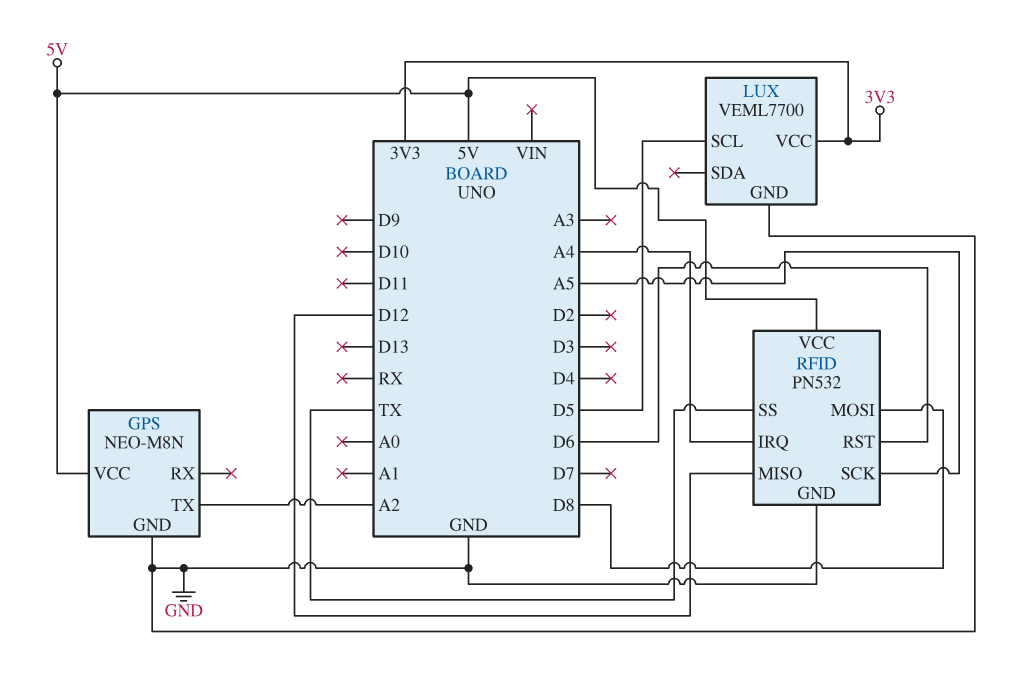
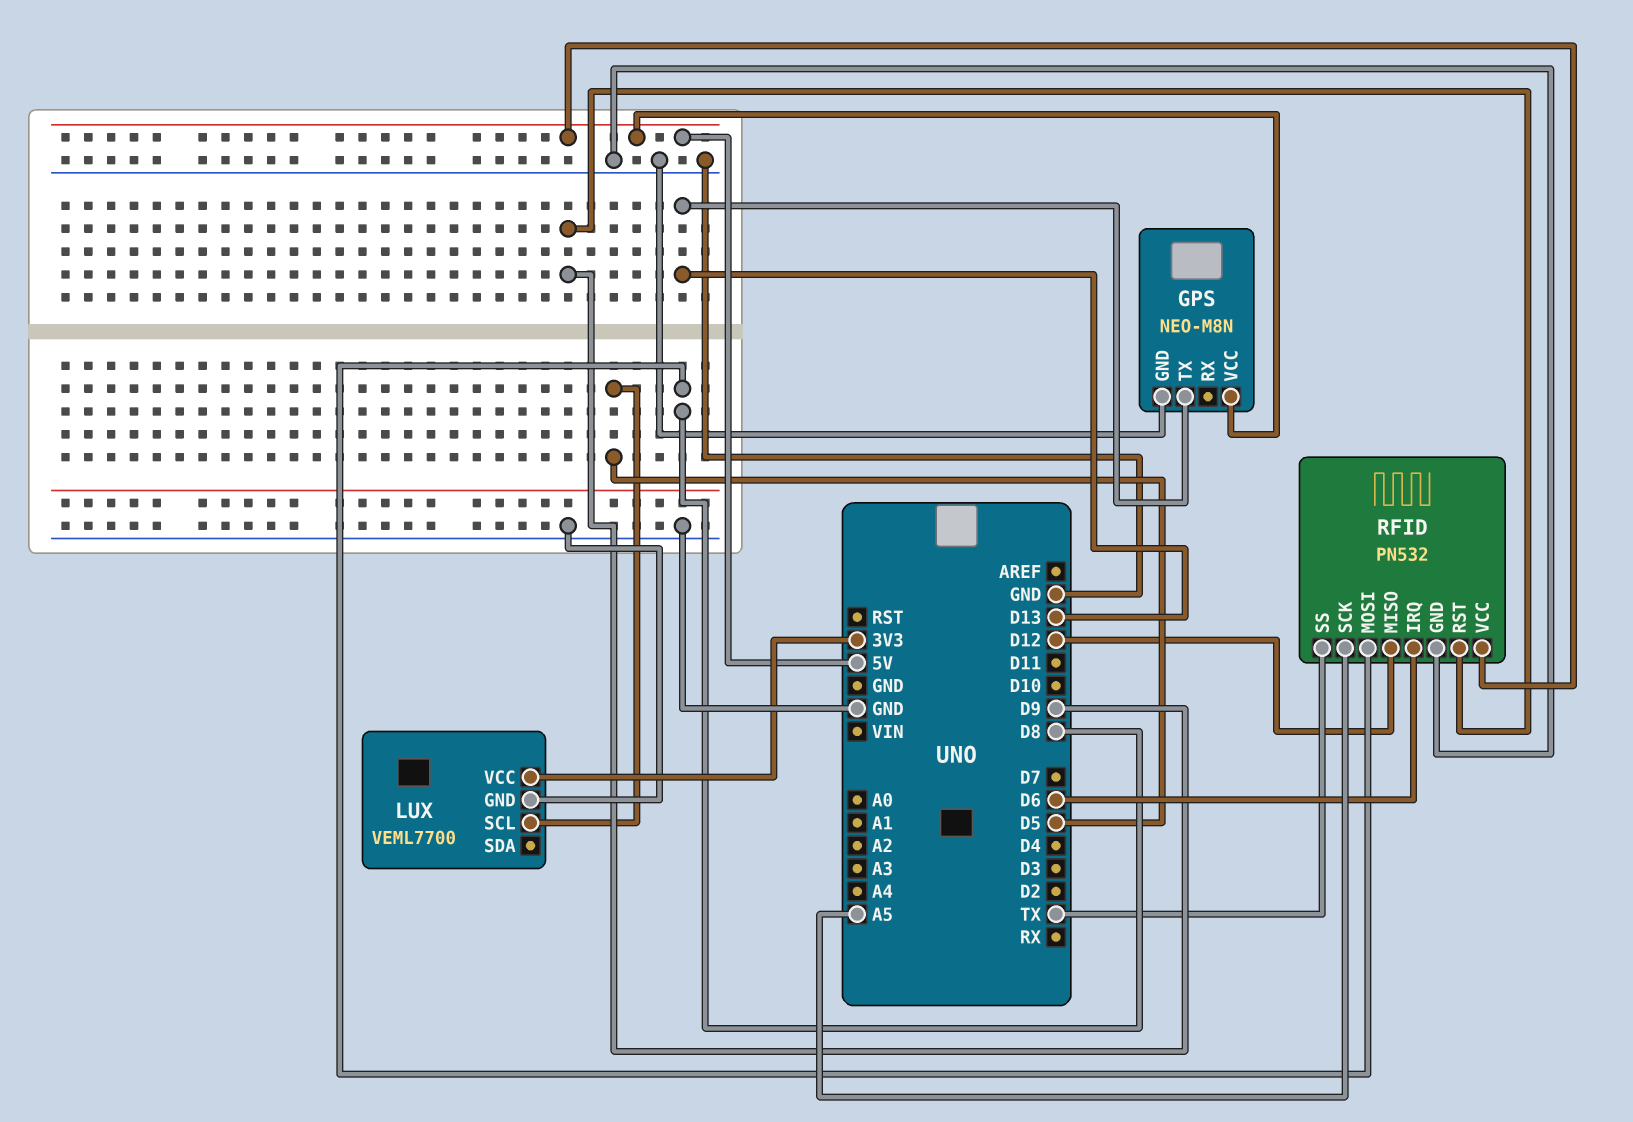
GPS pin TX: A2 -> D13
RFID pin IRQ: A4 -> D6
RFID pin RST: D6 -> D9

